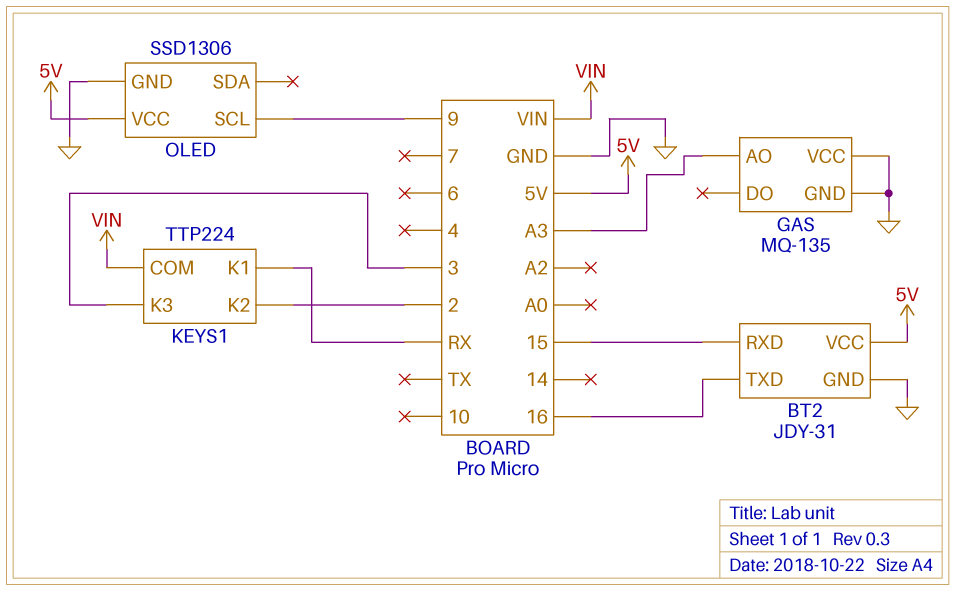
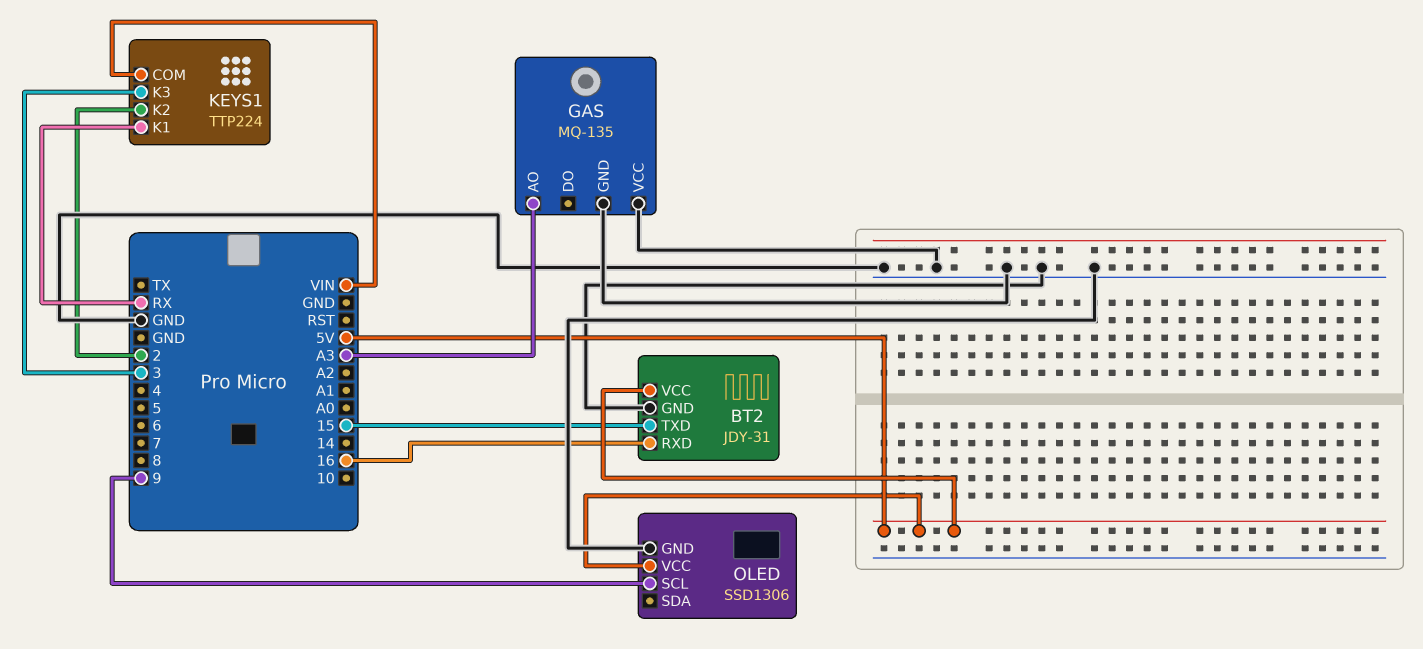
BT2 pin RXD: 15 -> 16
BT2 pin TXD: 16 -> 15

